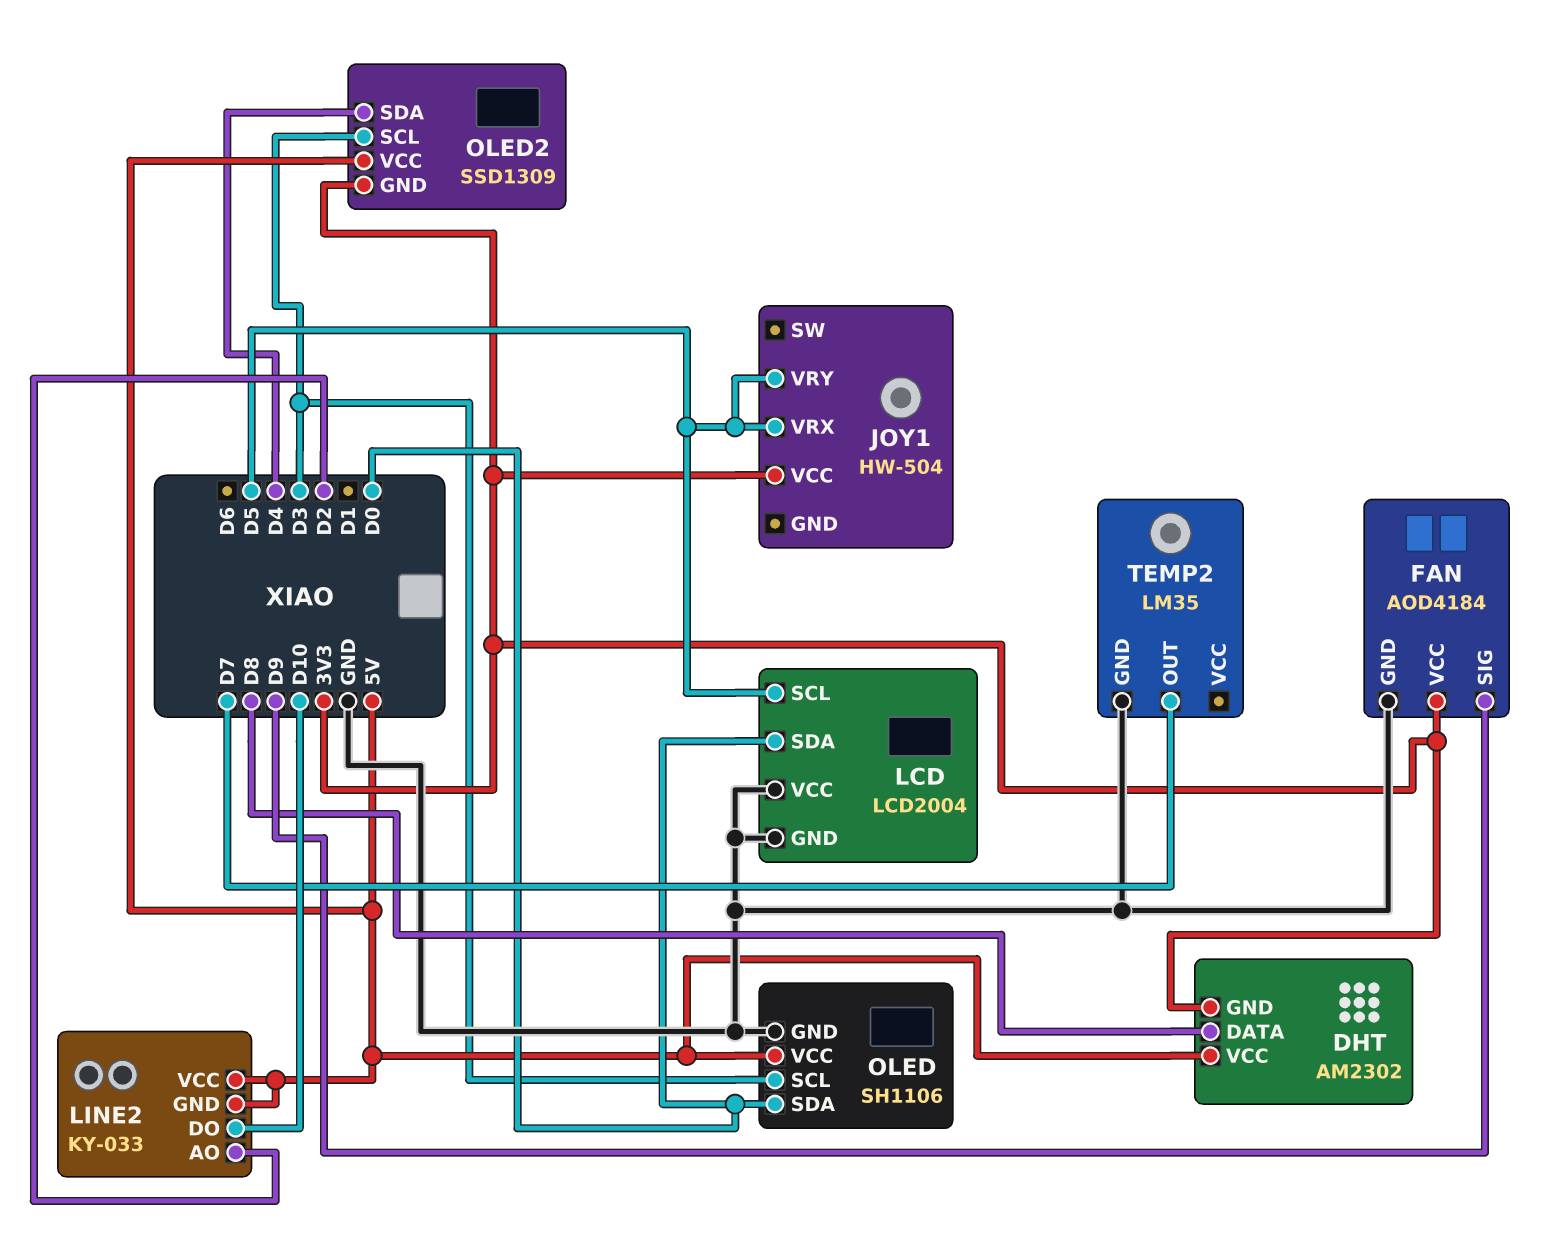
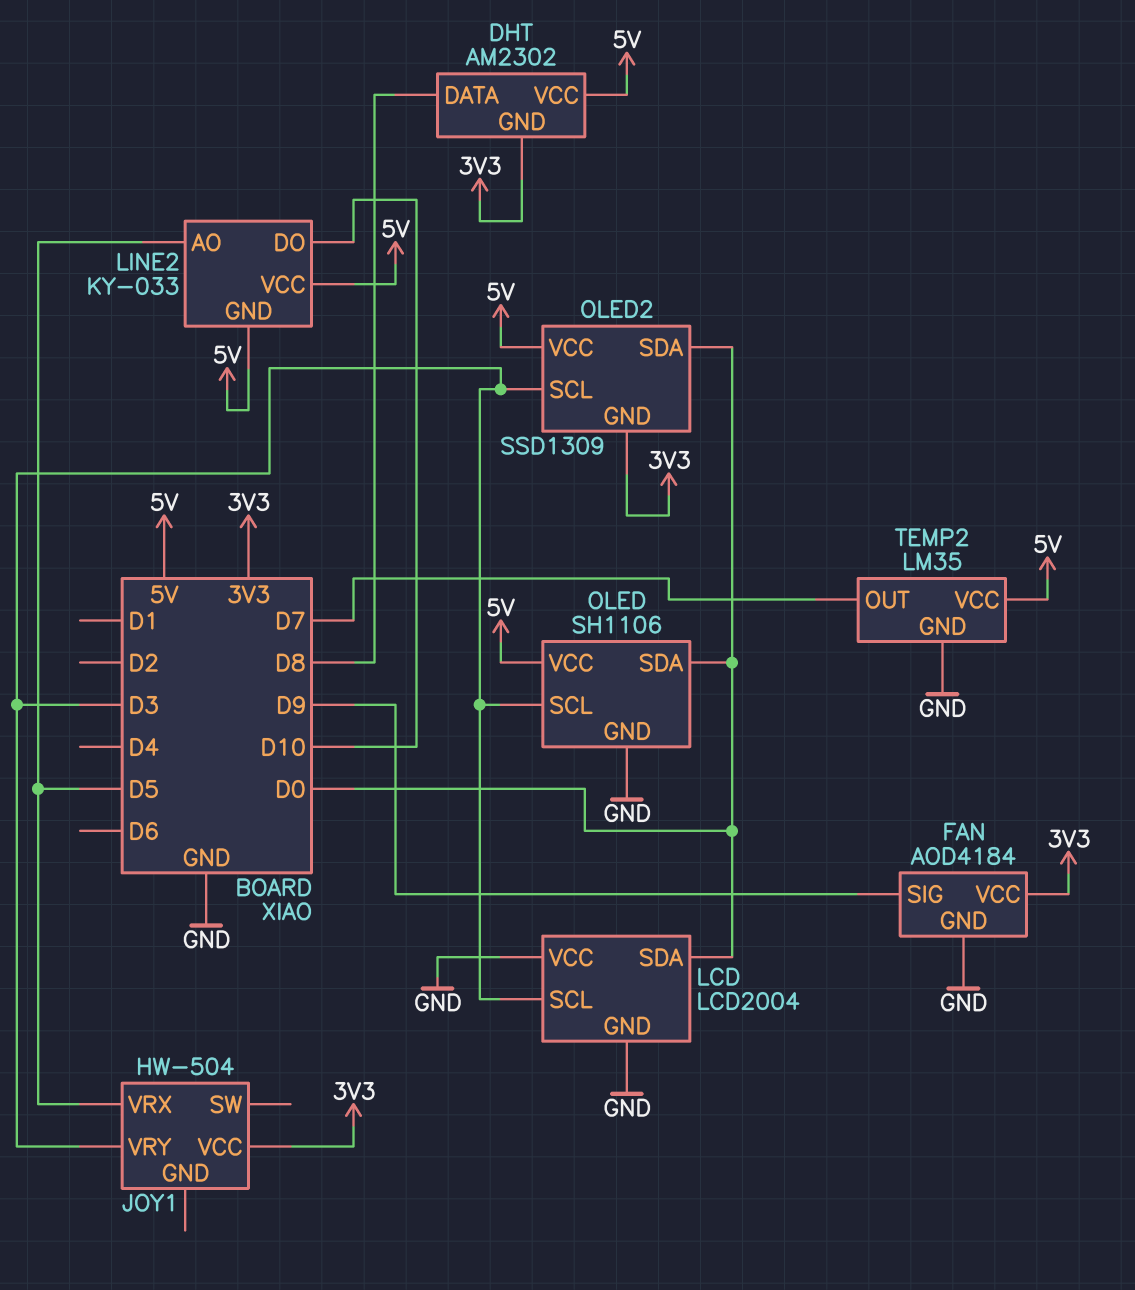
JOY1 pin VRY: D5 -> D3
LCD pin SCL: D5 -> D3
LINE2 pin AO: D2 -> D5
OLED2 pin SDA: D4 -> D0
TEMP2 pin VCC: none -> 5V

